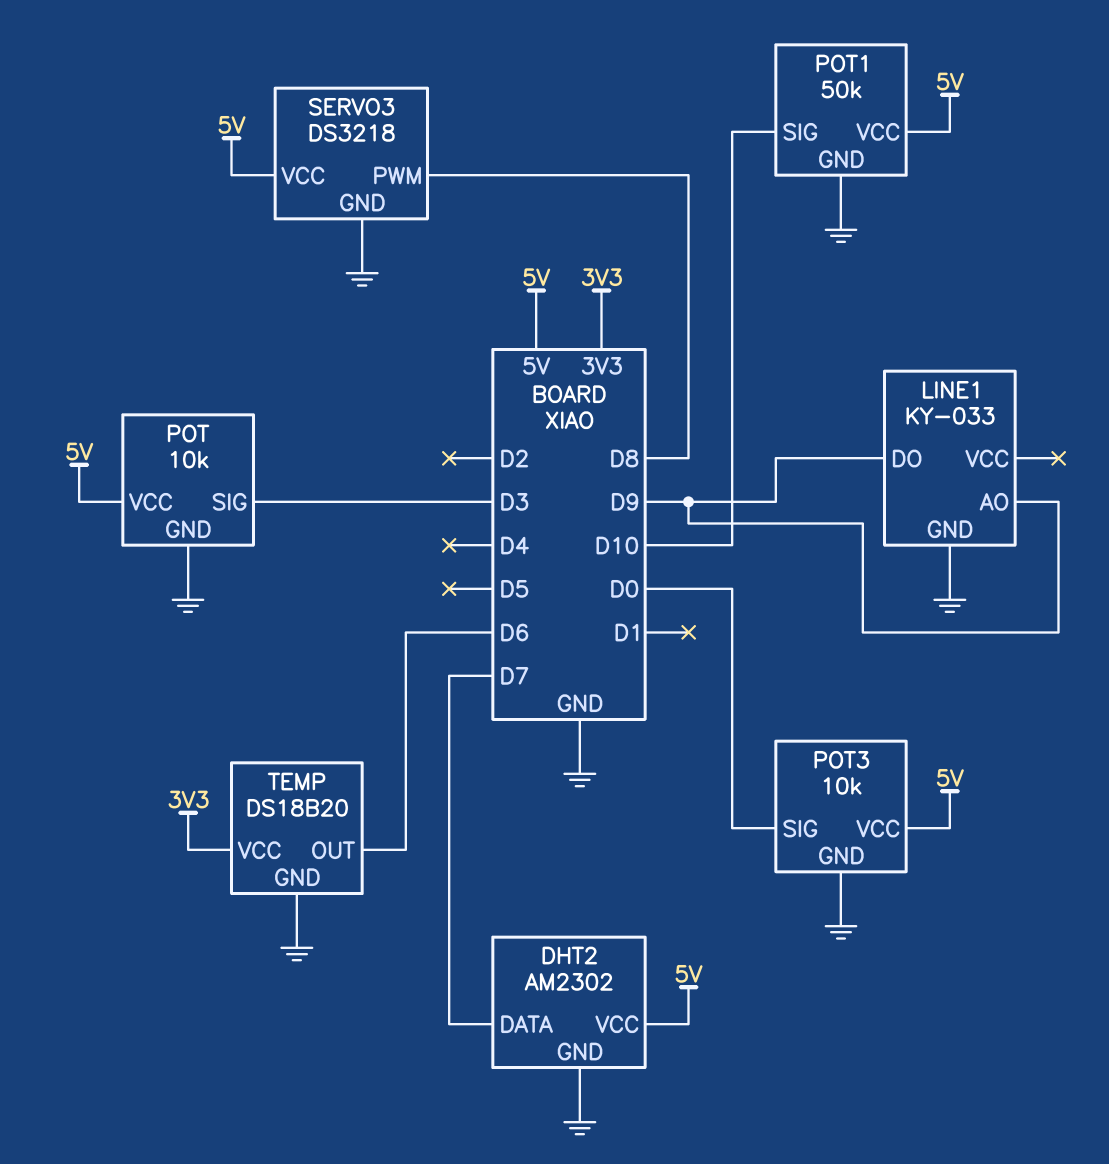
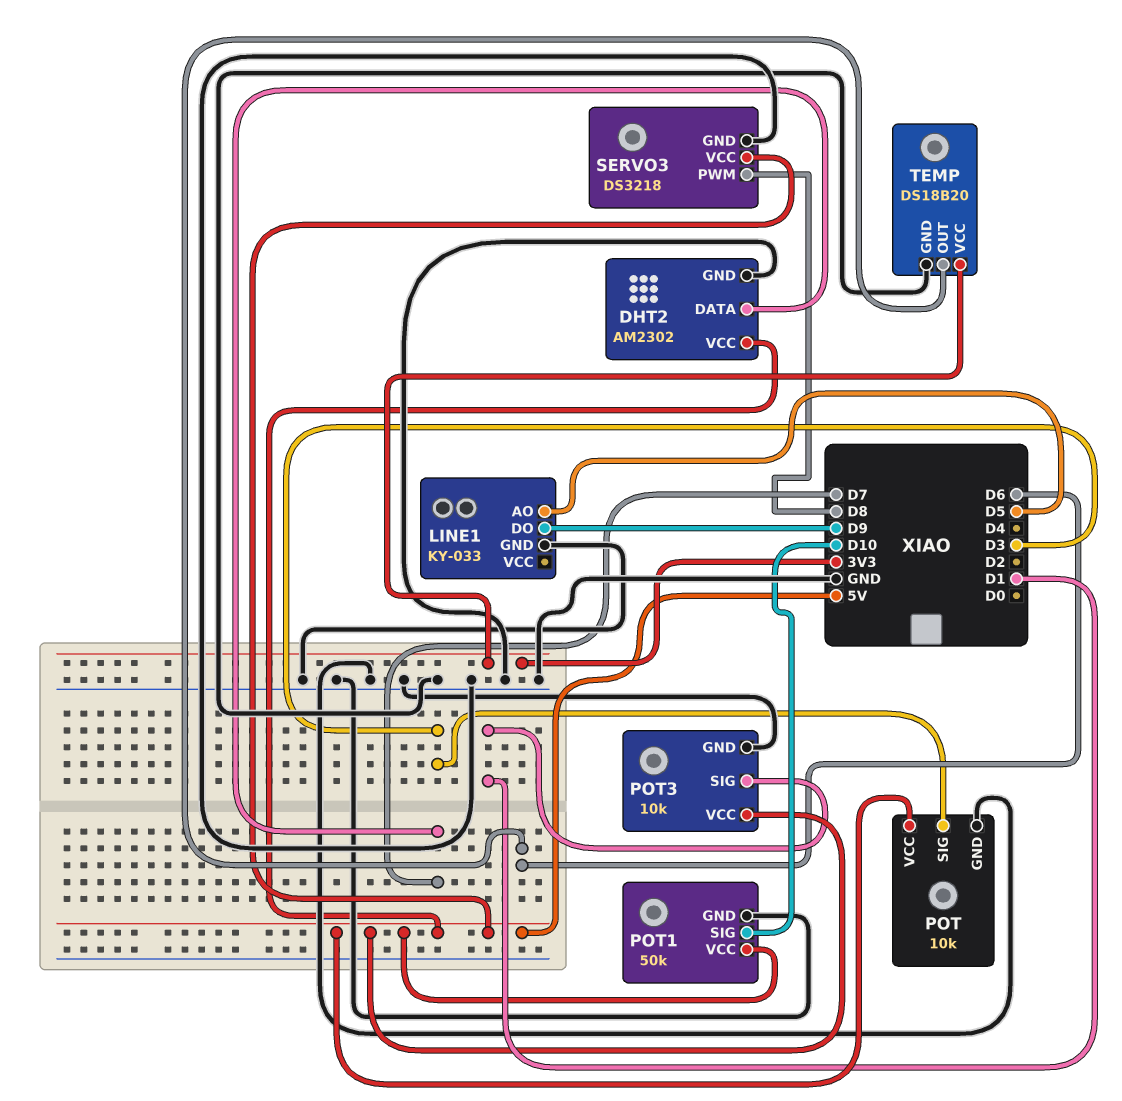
LINE1 pin AO: D9 -> D5
POT3 pin SIG: D0 -> D1

